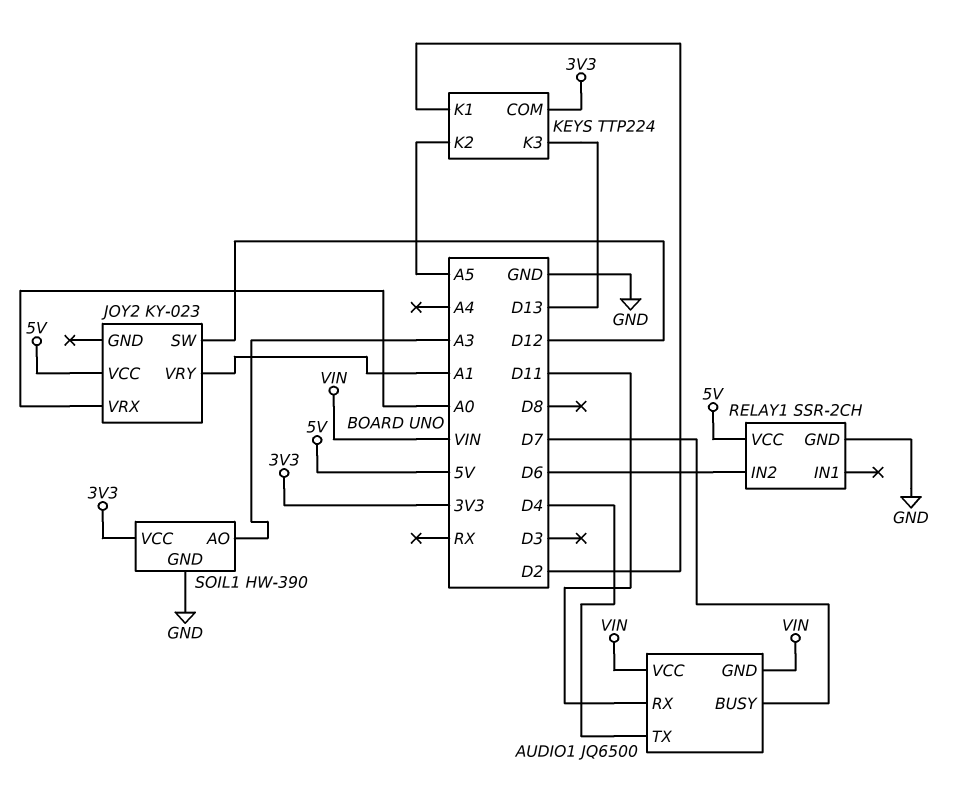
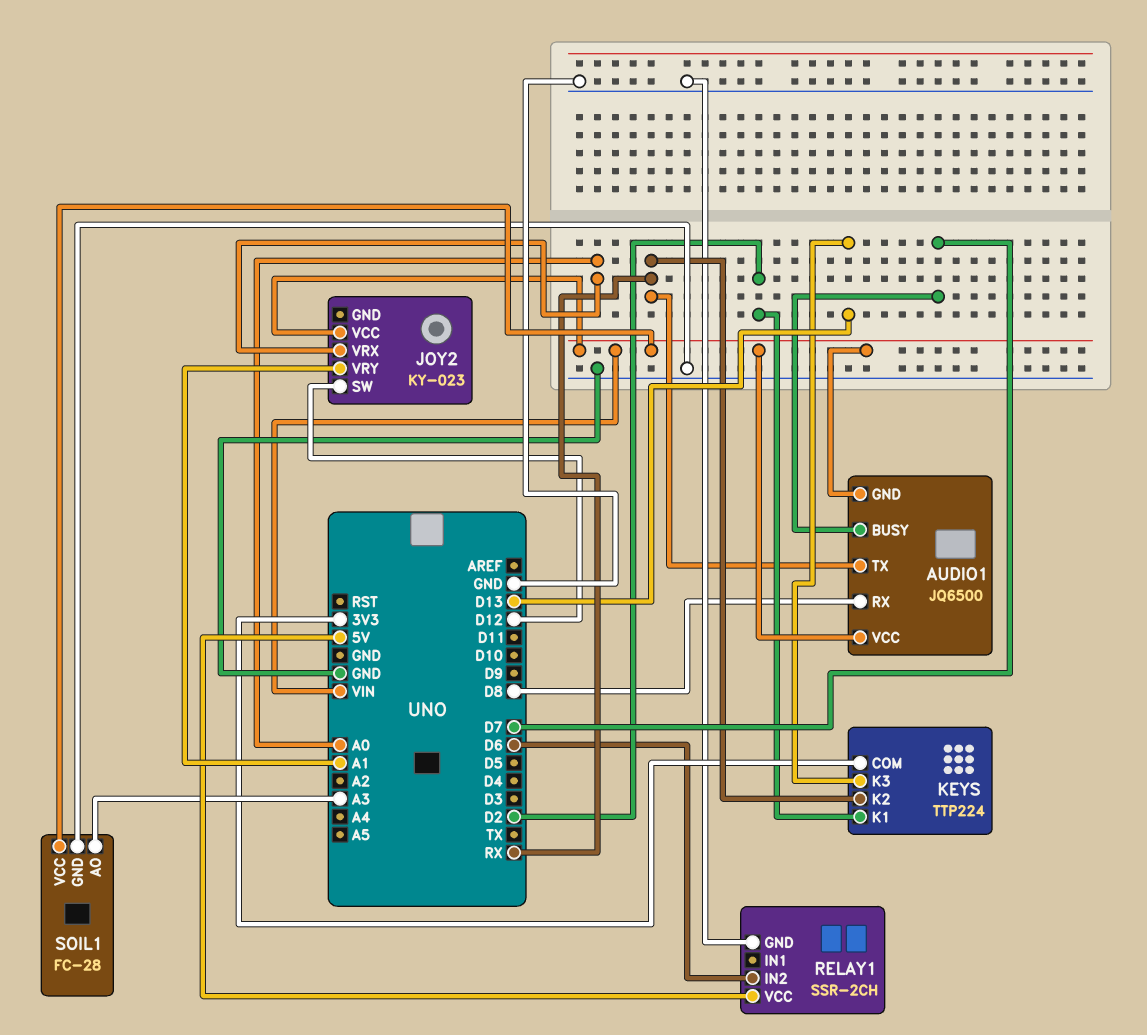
AUDIO1 pin RX: D11 -> D8
AUDIO1 pin TX: D4 -> RX
JOY2 pin VCC: 5V -> VIN
KEYS pin K2: A5 -> RX
SOIL1: HW-390 -> FC-28
SOIL1 pin VCC: 3V3 -> VIN

